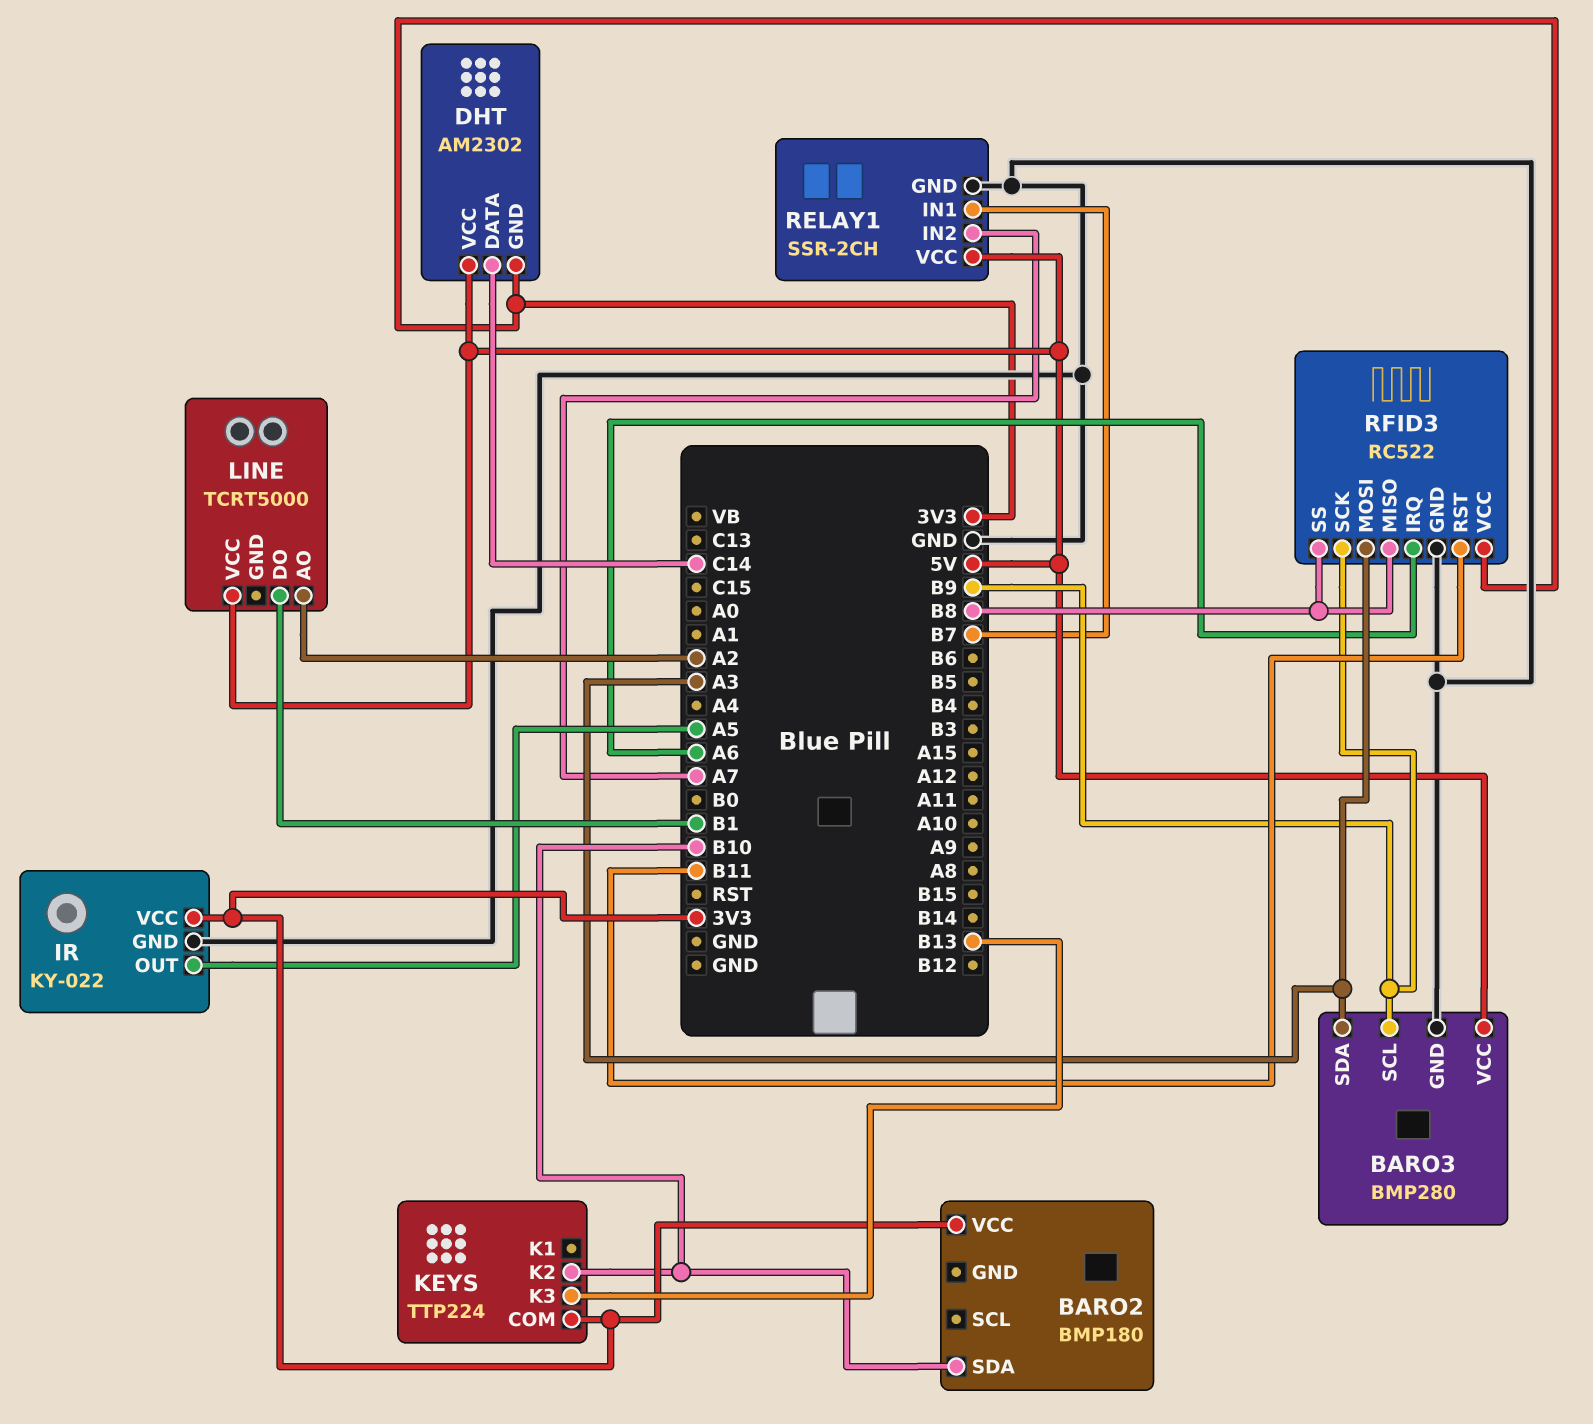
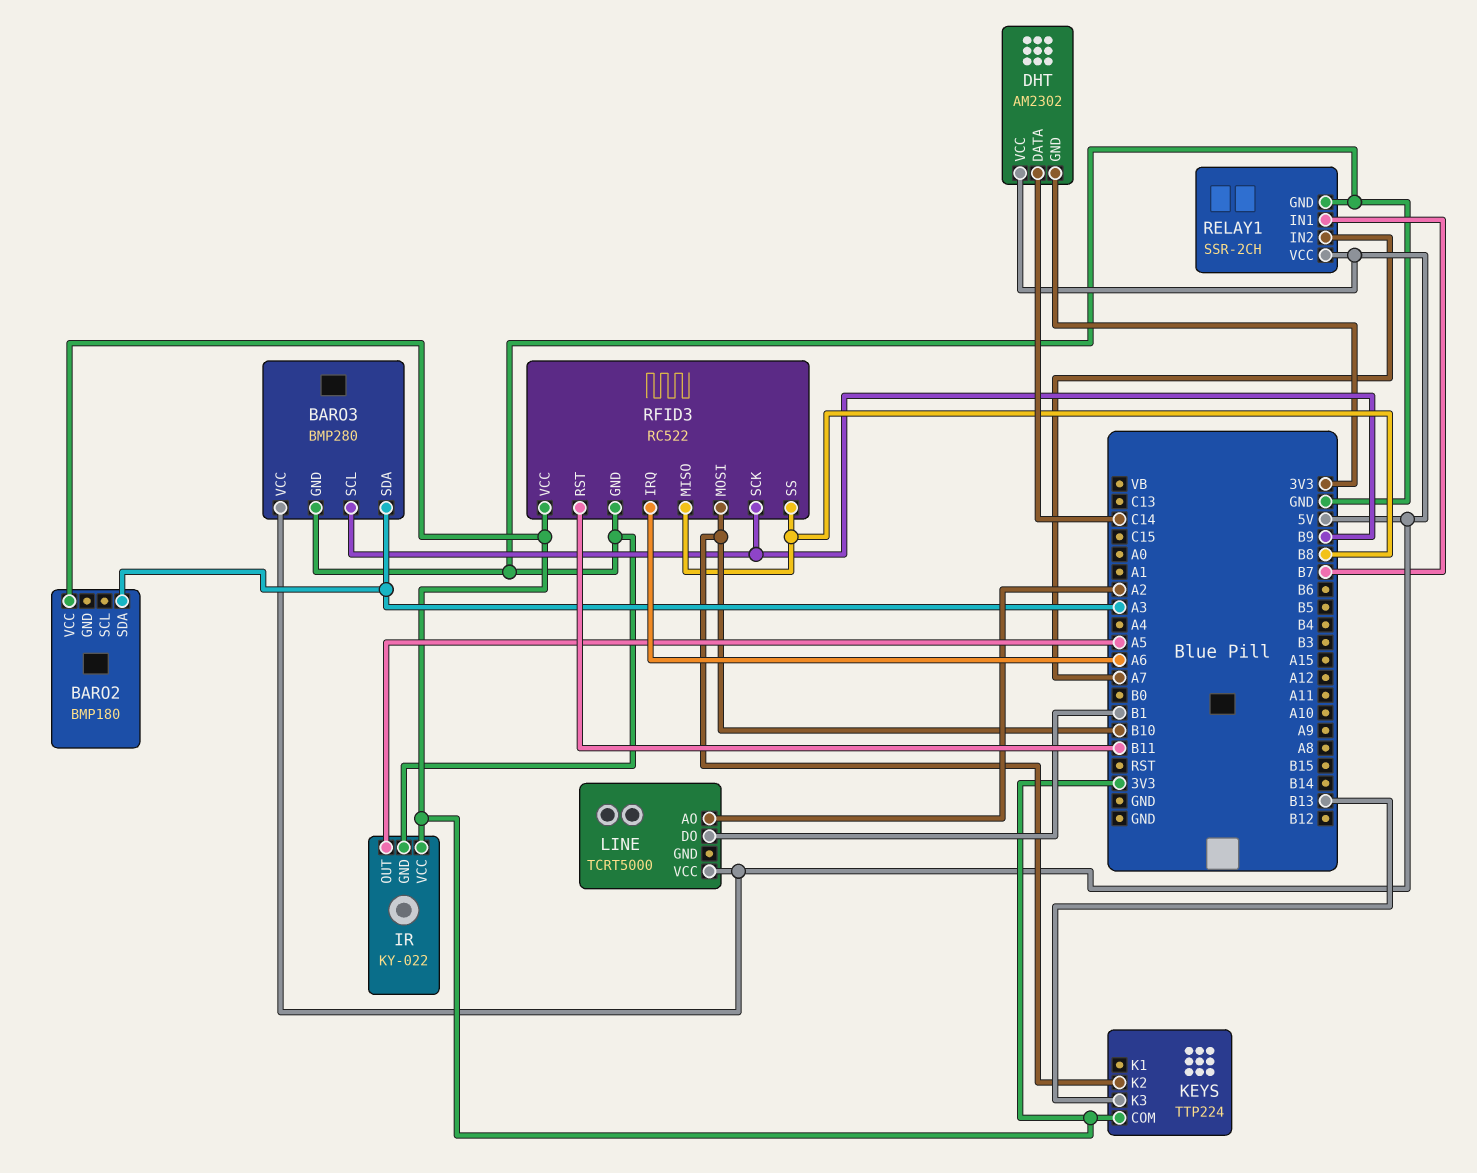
BARO2 pin SDA: B10 -> A3
RFID3 pin MOSI: A3 -> B10

